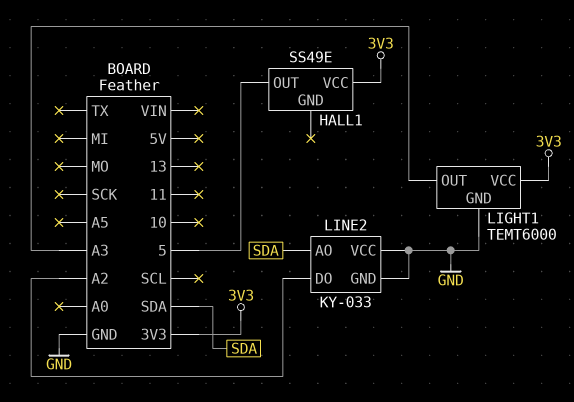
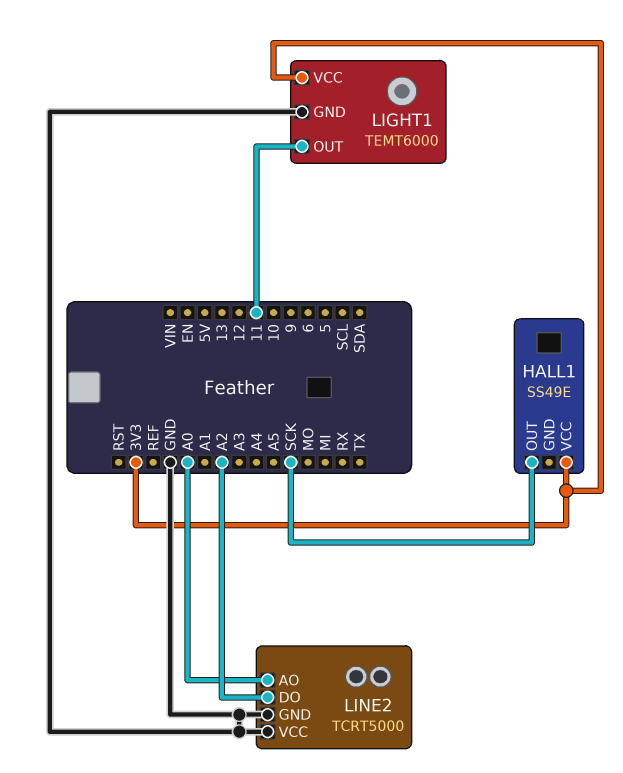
HALL1 pin OUT: 5 -> SCK
LIGHT1 pin OUT: A3 -> 11
LINE2: KY-033 -> TCRT5000
LINE2 pin AO: SDA -> A0

